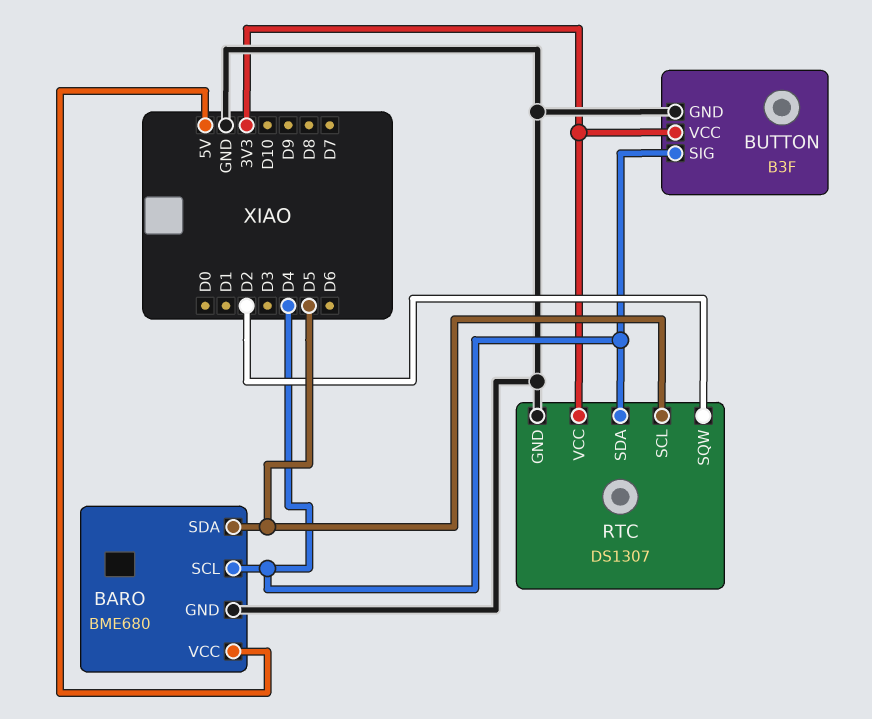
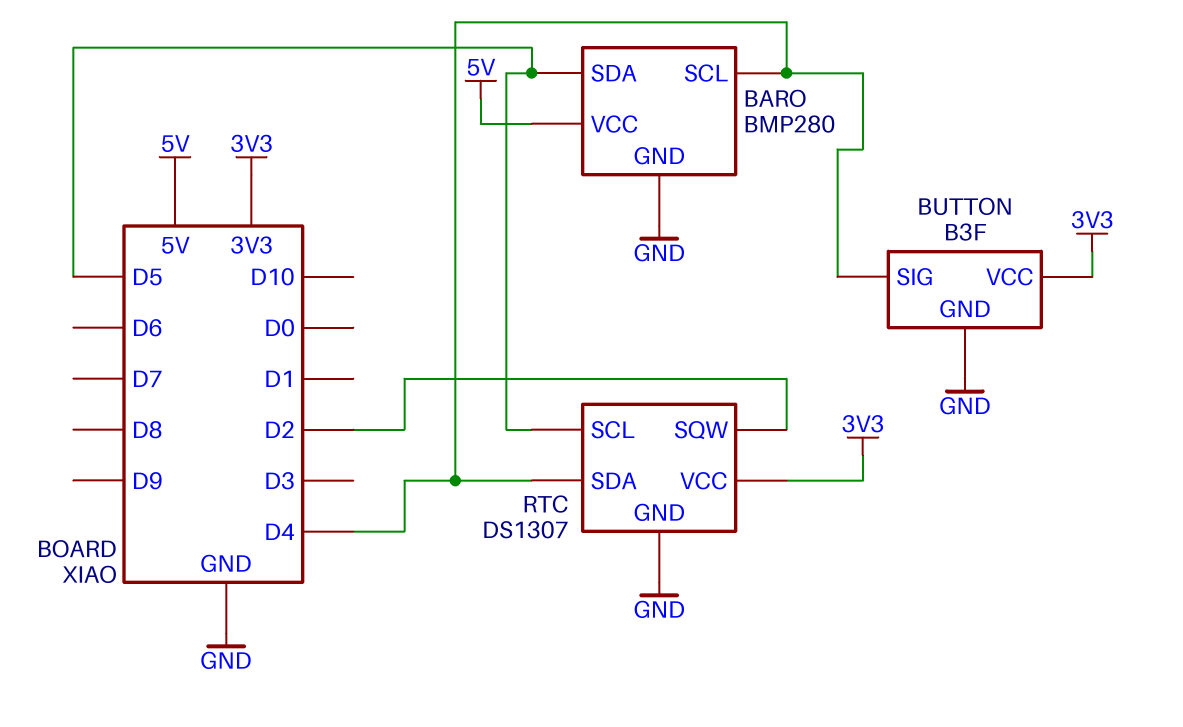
BARO: BME680 -> BMP280

